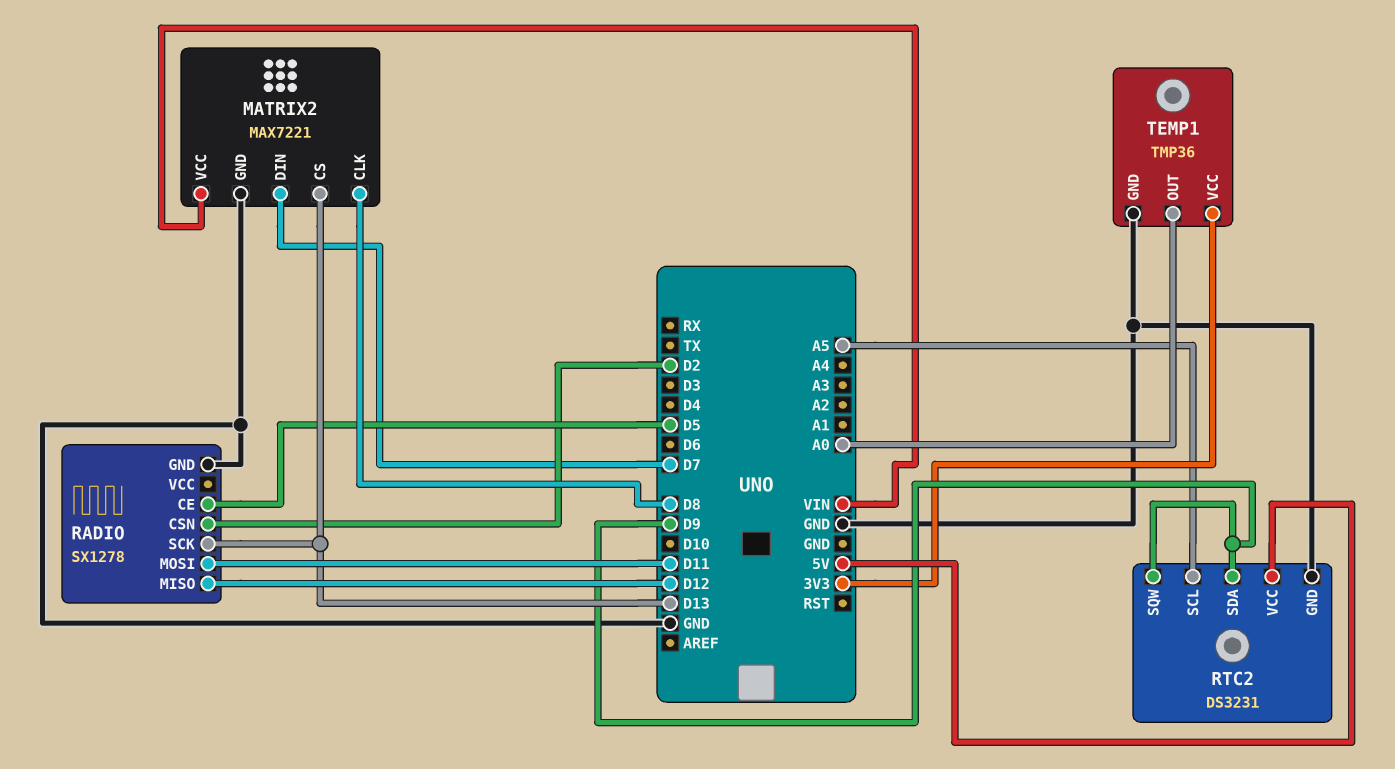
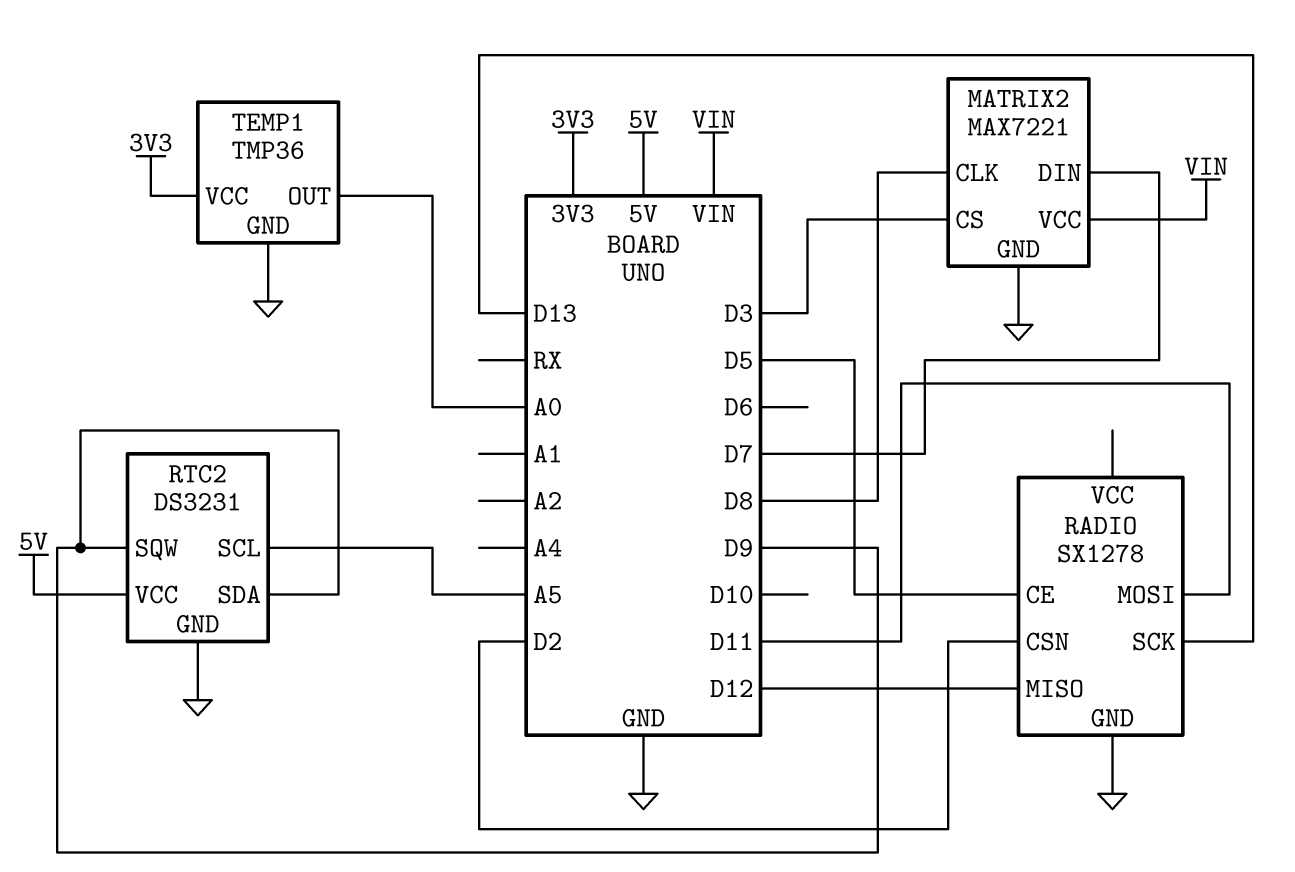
MATRIX2 pin CS: D13 -> D3

